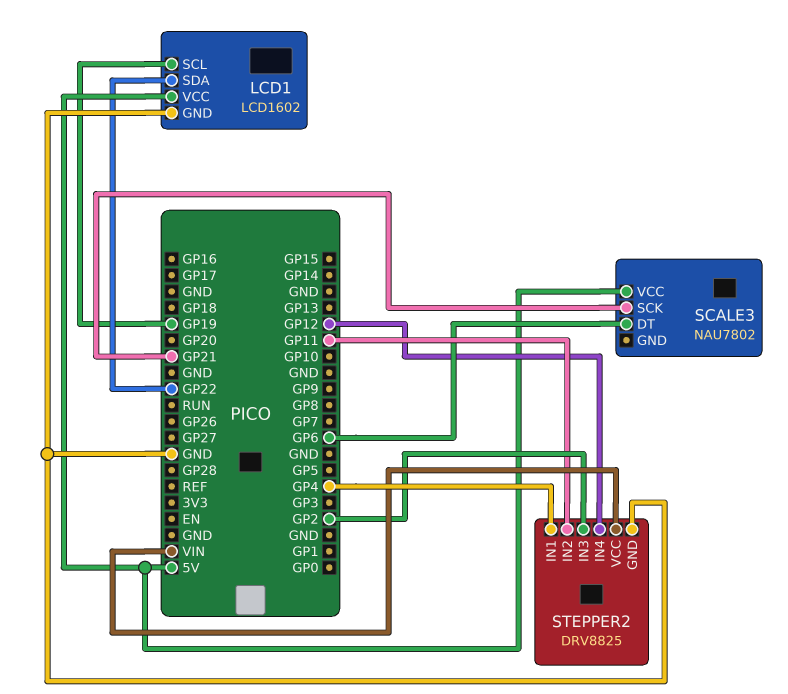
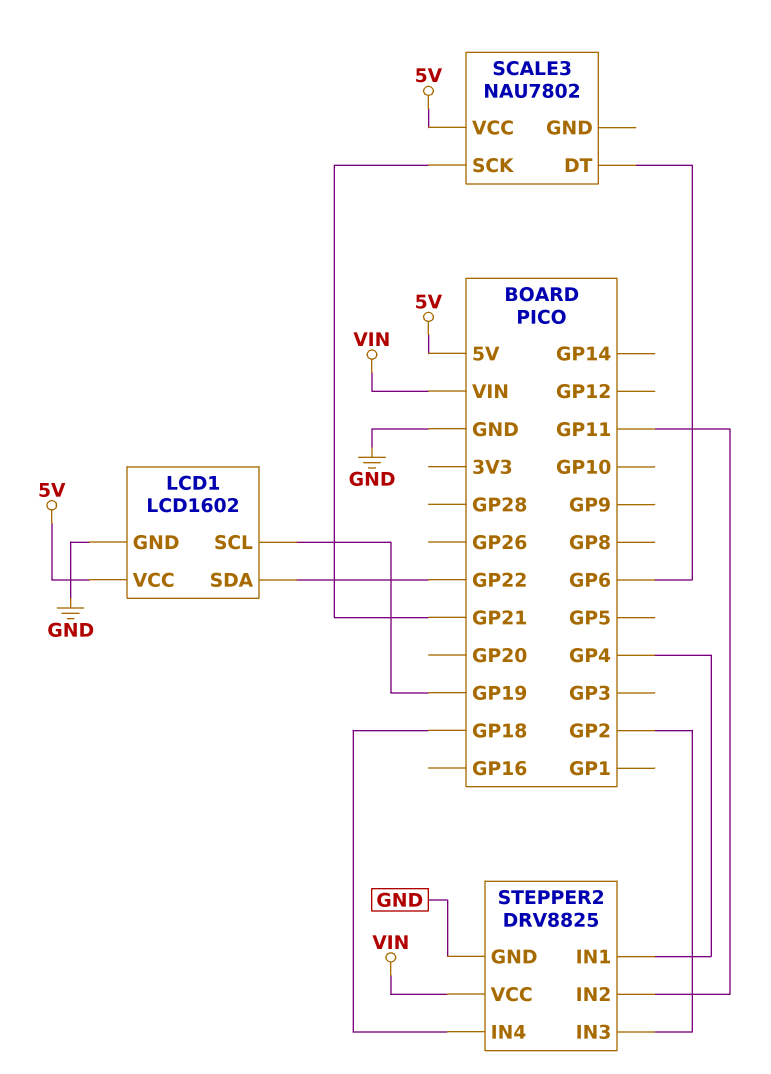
STEPPER2 pin IN4: GP12 -> GP18

